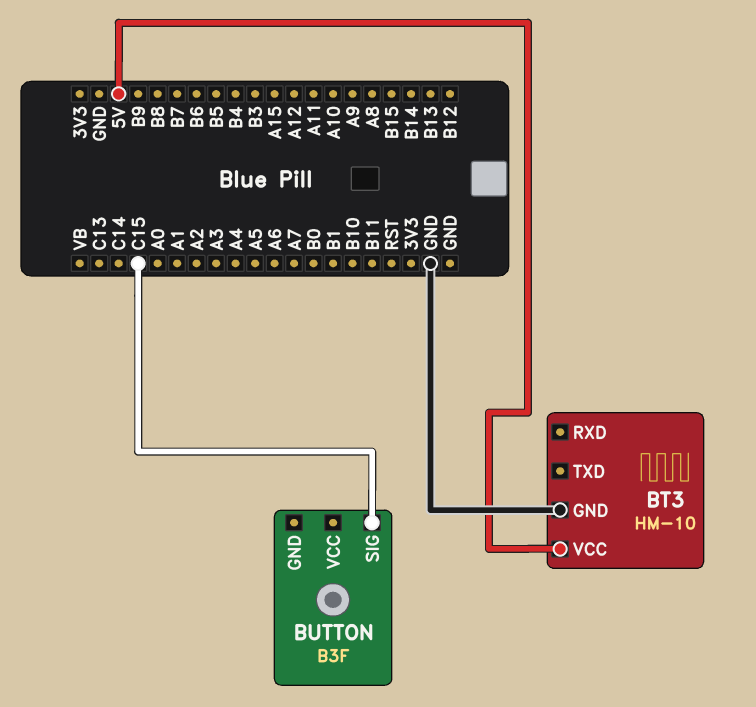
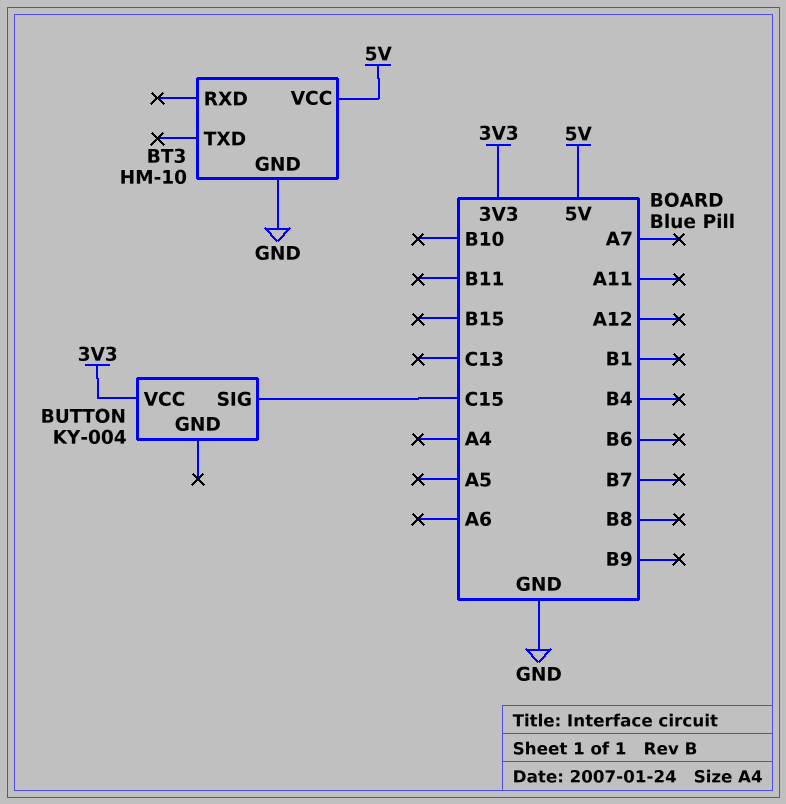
BUTTON: B3F -> KY-004
BUTTON pin VCC: none -> 3V3

